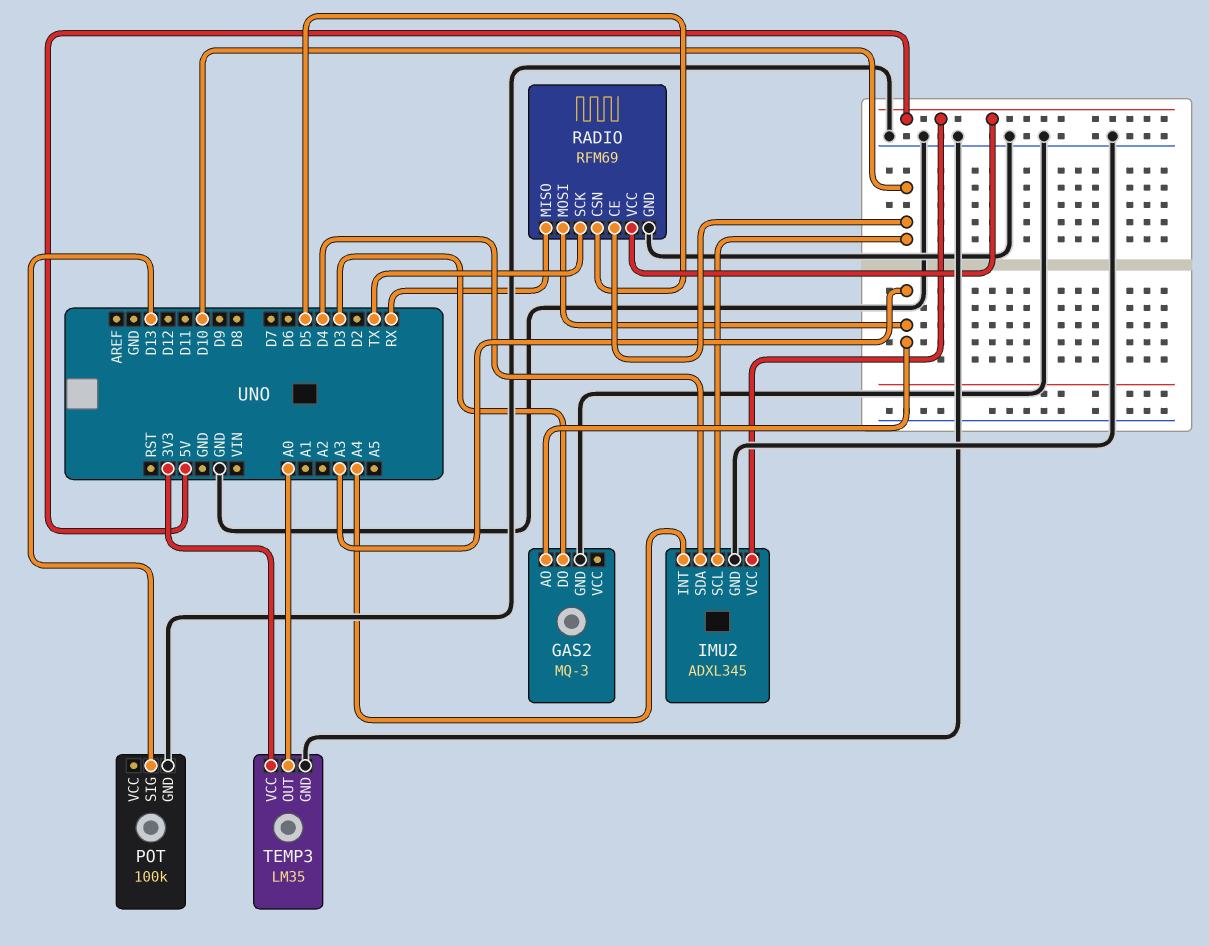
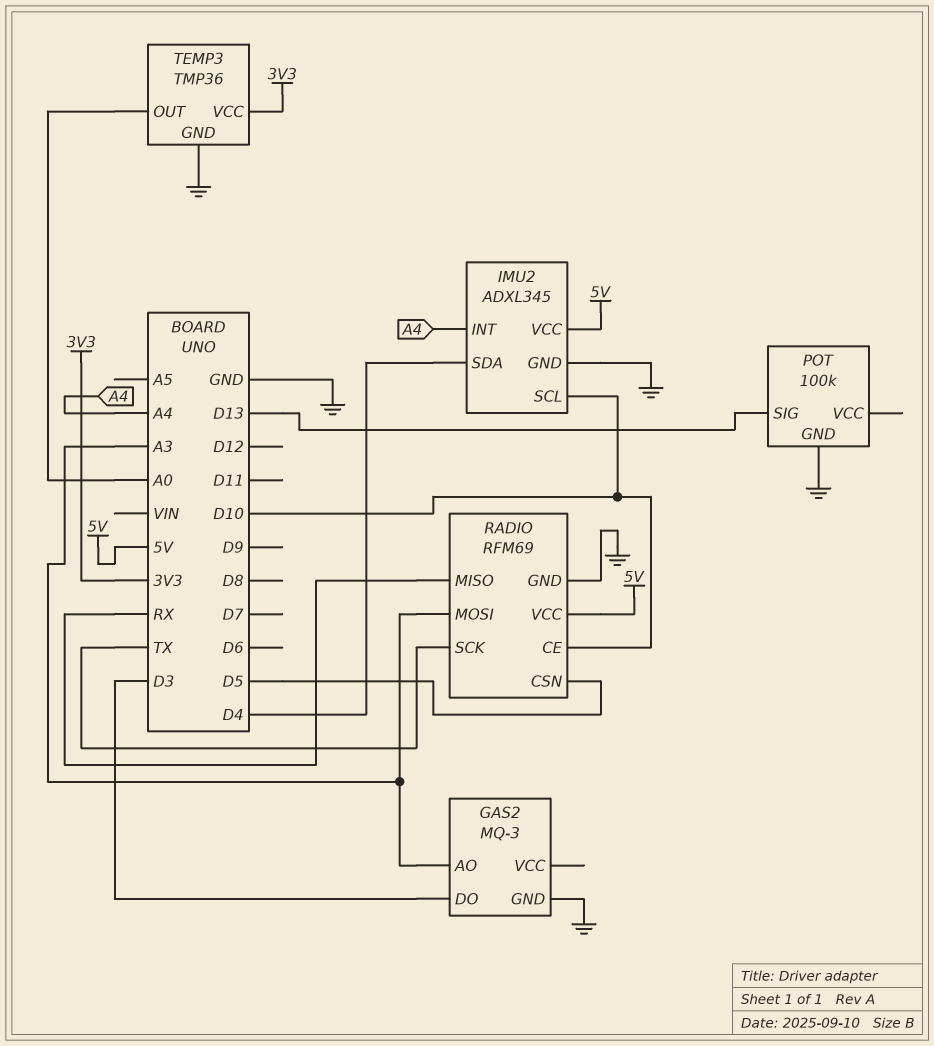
TEMP3: LM35 -> TMP36

